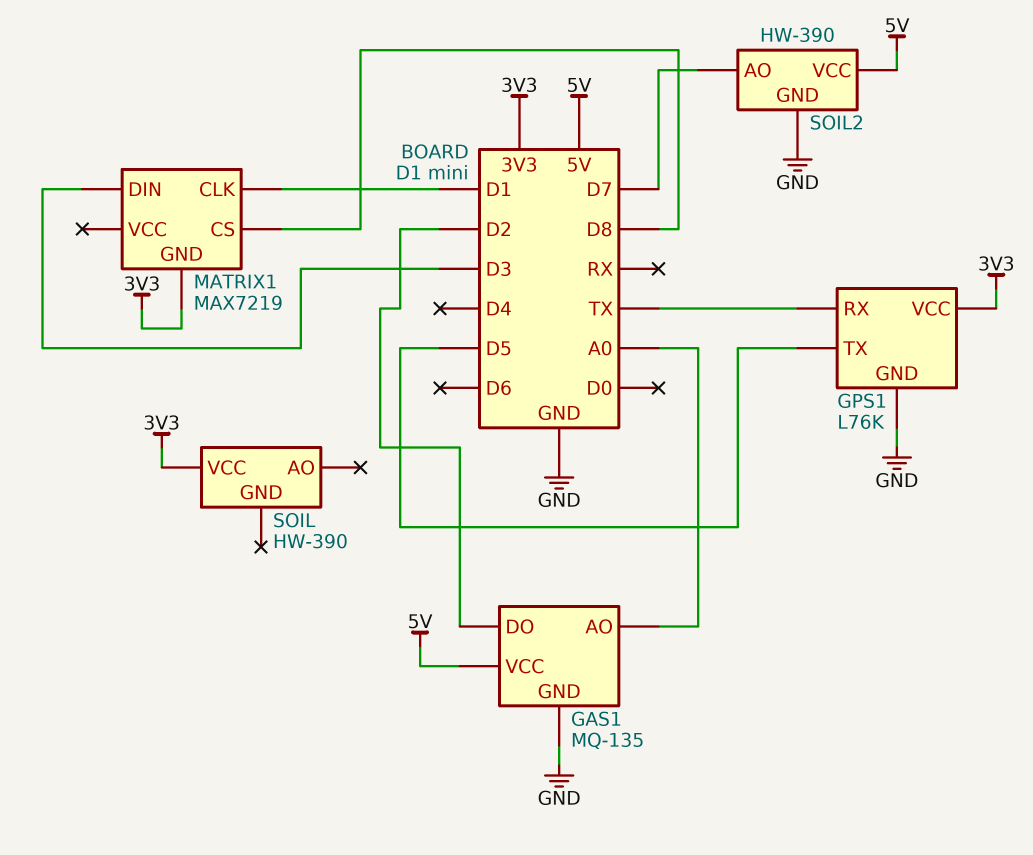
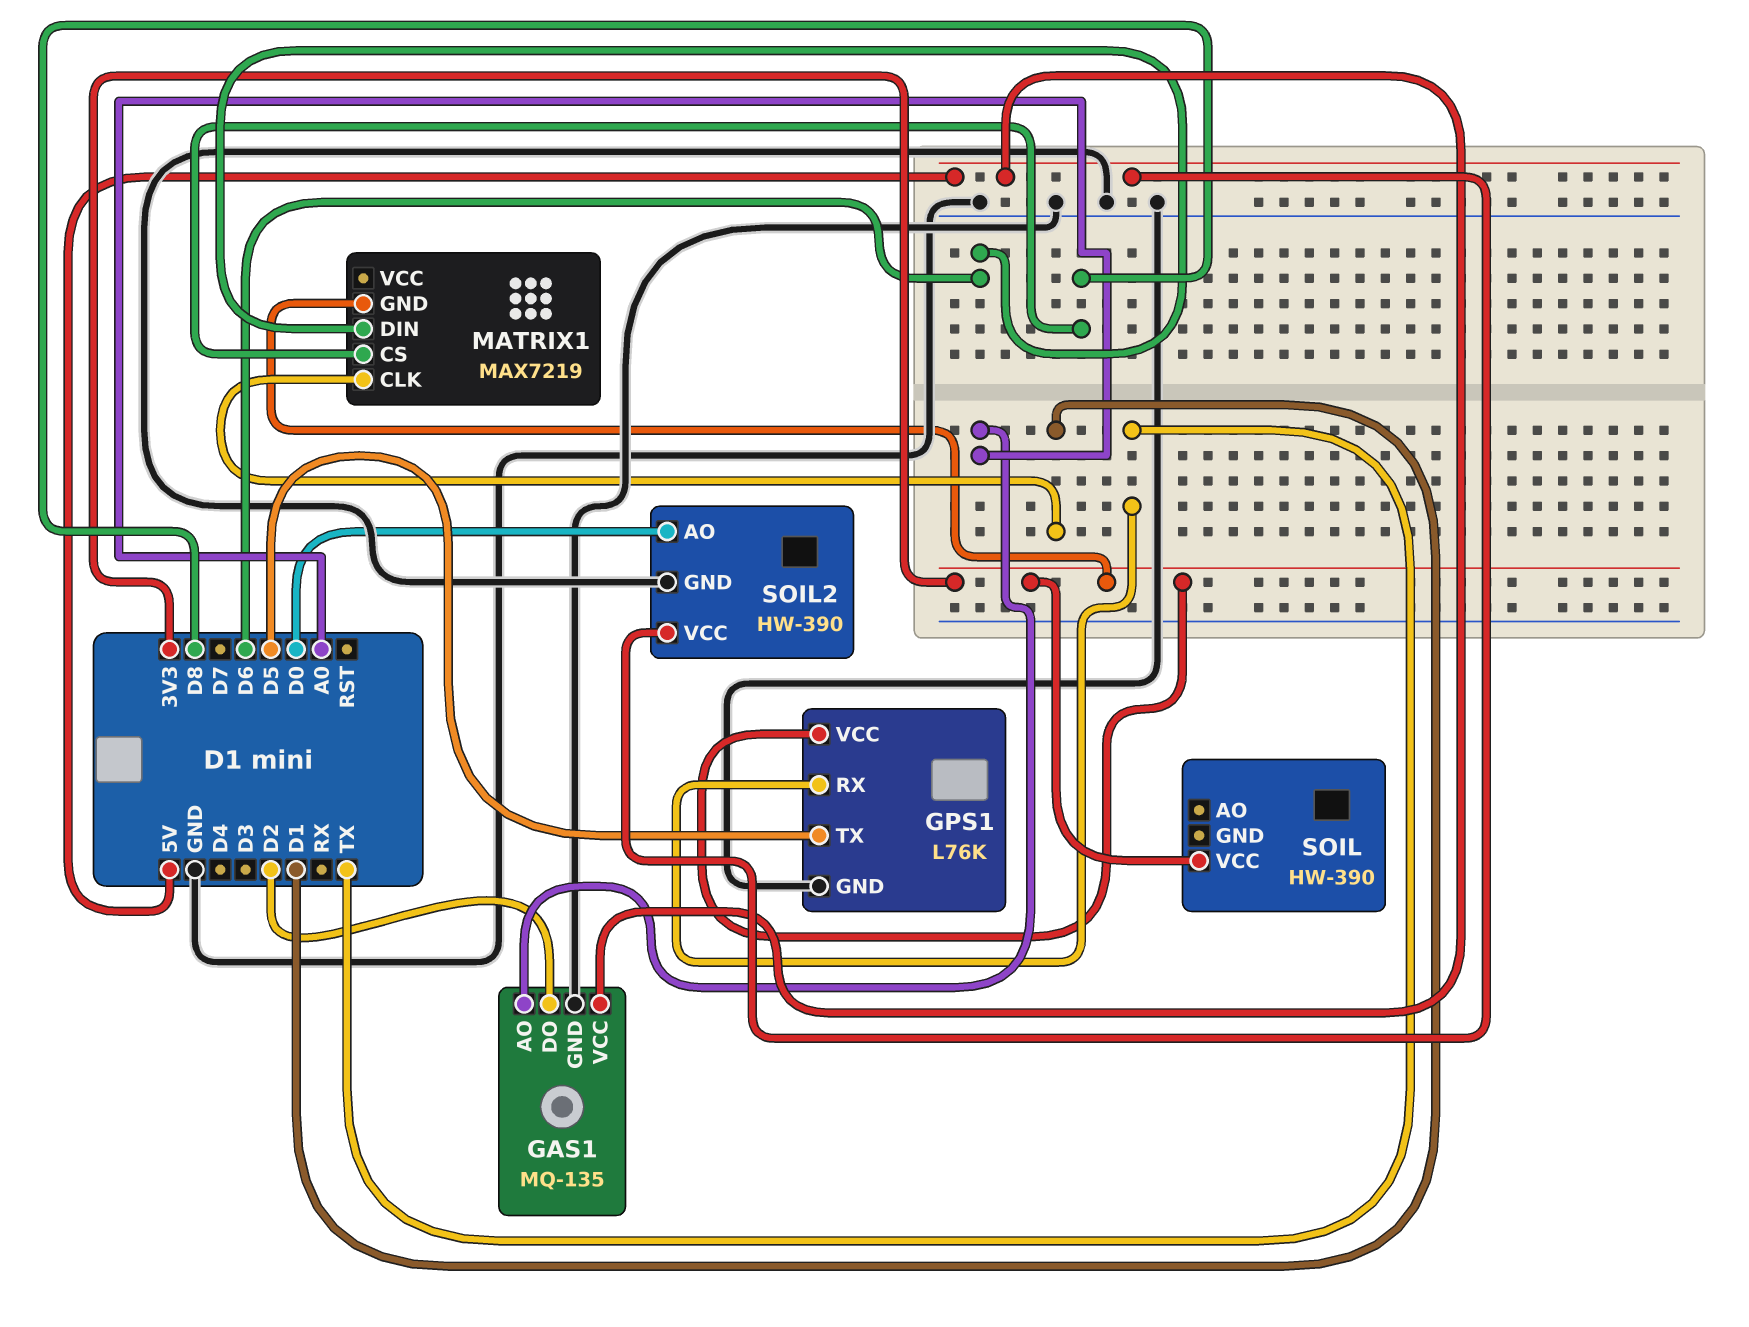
MATRIX1 pin DIN: D3 -> D6
SOIL2 pin AO: D7 -> D0

